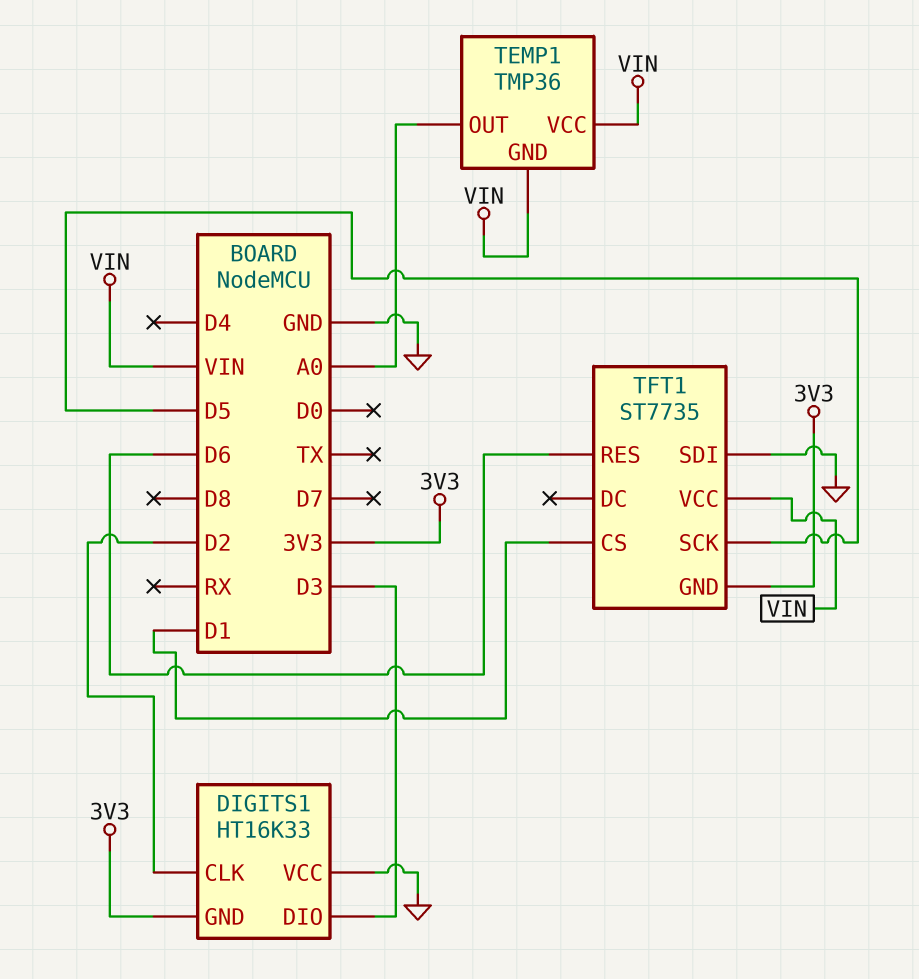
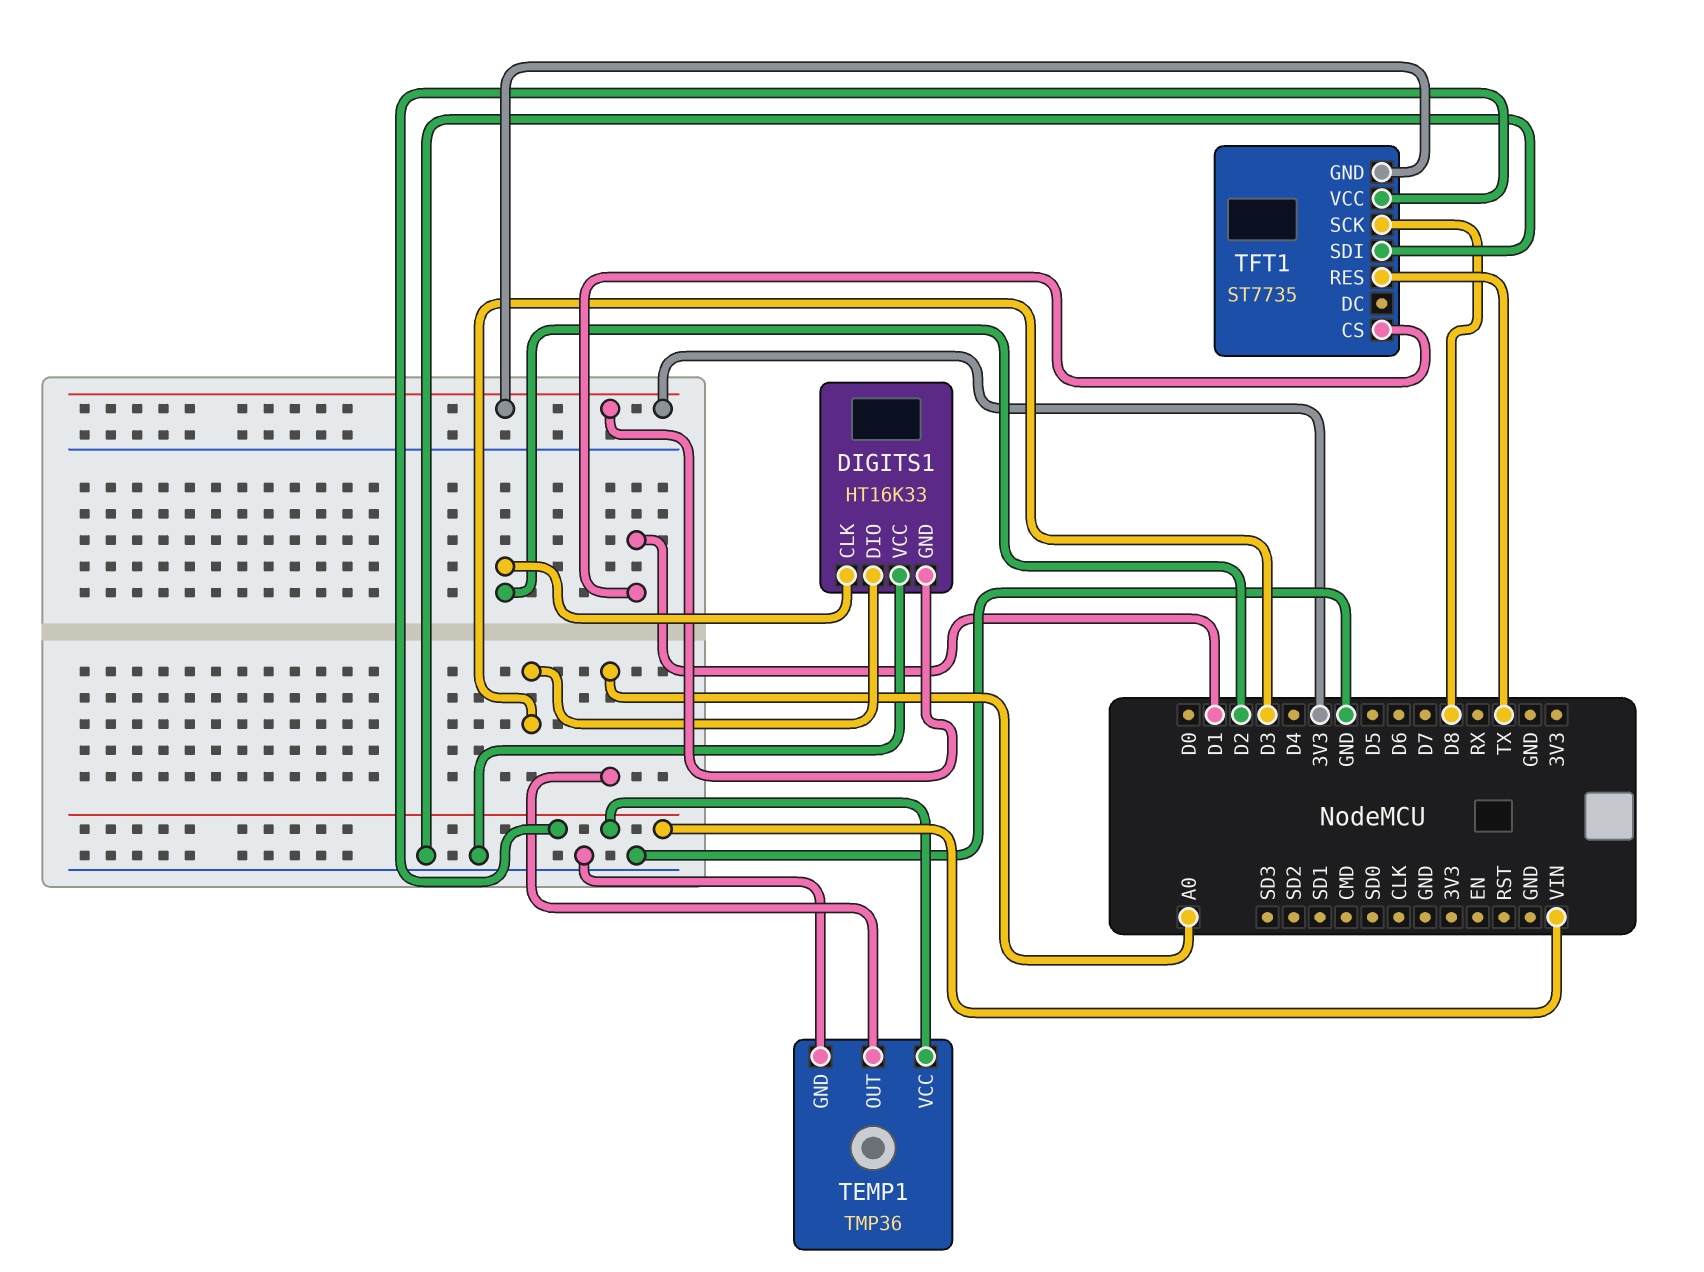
TEMP1 pin GND: VIN -> GND
TFT1 pin RES: D6 -> TX
TFT1 pin SCK: D5 -> D8

